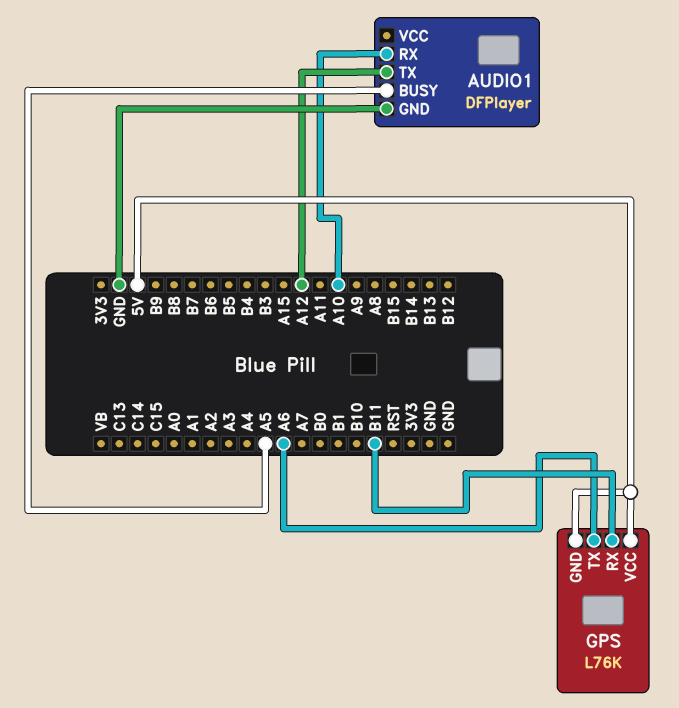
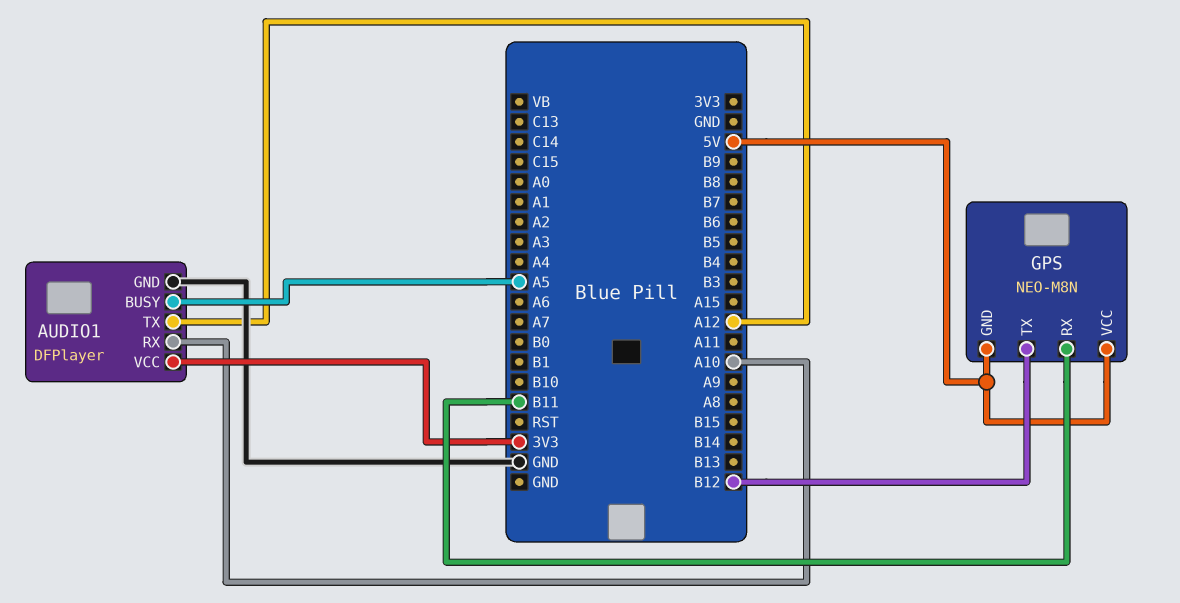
AUDIO1 pin VCC: none -> 3V3
GPS: L76K -> NEO-M8N
GPS pin TX: A6 -> B12

